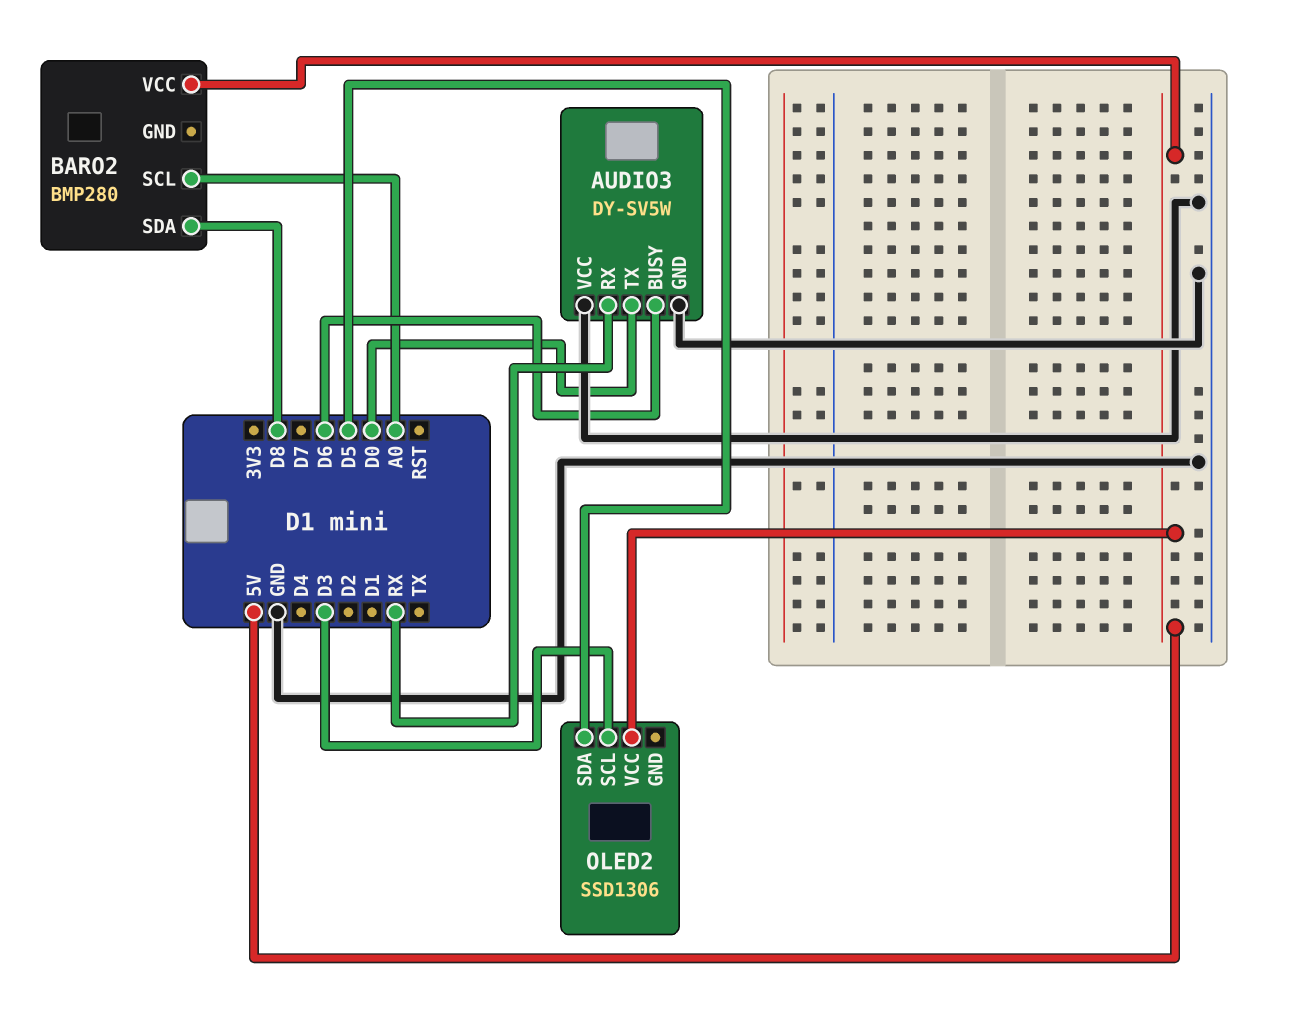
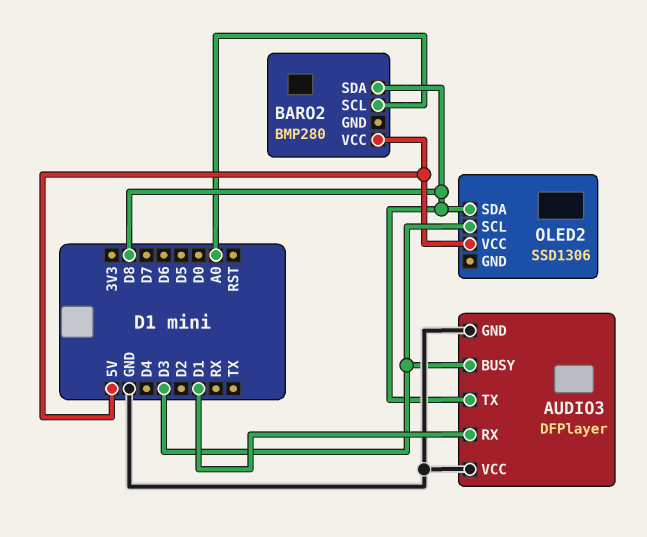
AUDIO3: DY-SV5W -> DFPlayer
AUDIO3 pin BUSY: D6 -> D3
AUDIO3 pin RX: RX -> D1
AUDIO3 pin TX: D0 -> D8
OLED2 pin SDA: D5 -> D8

